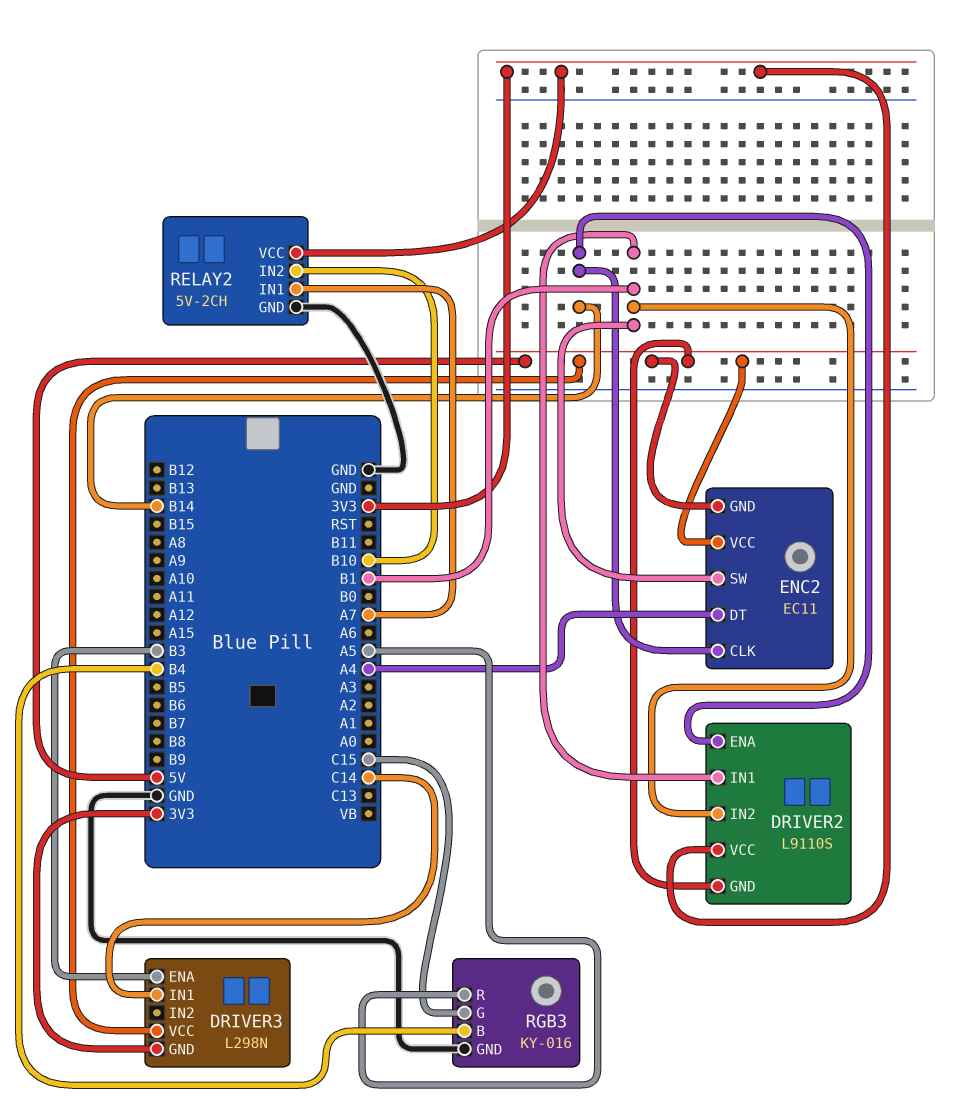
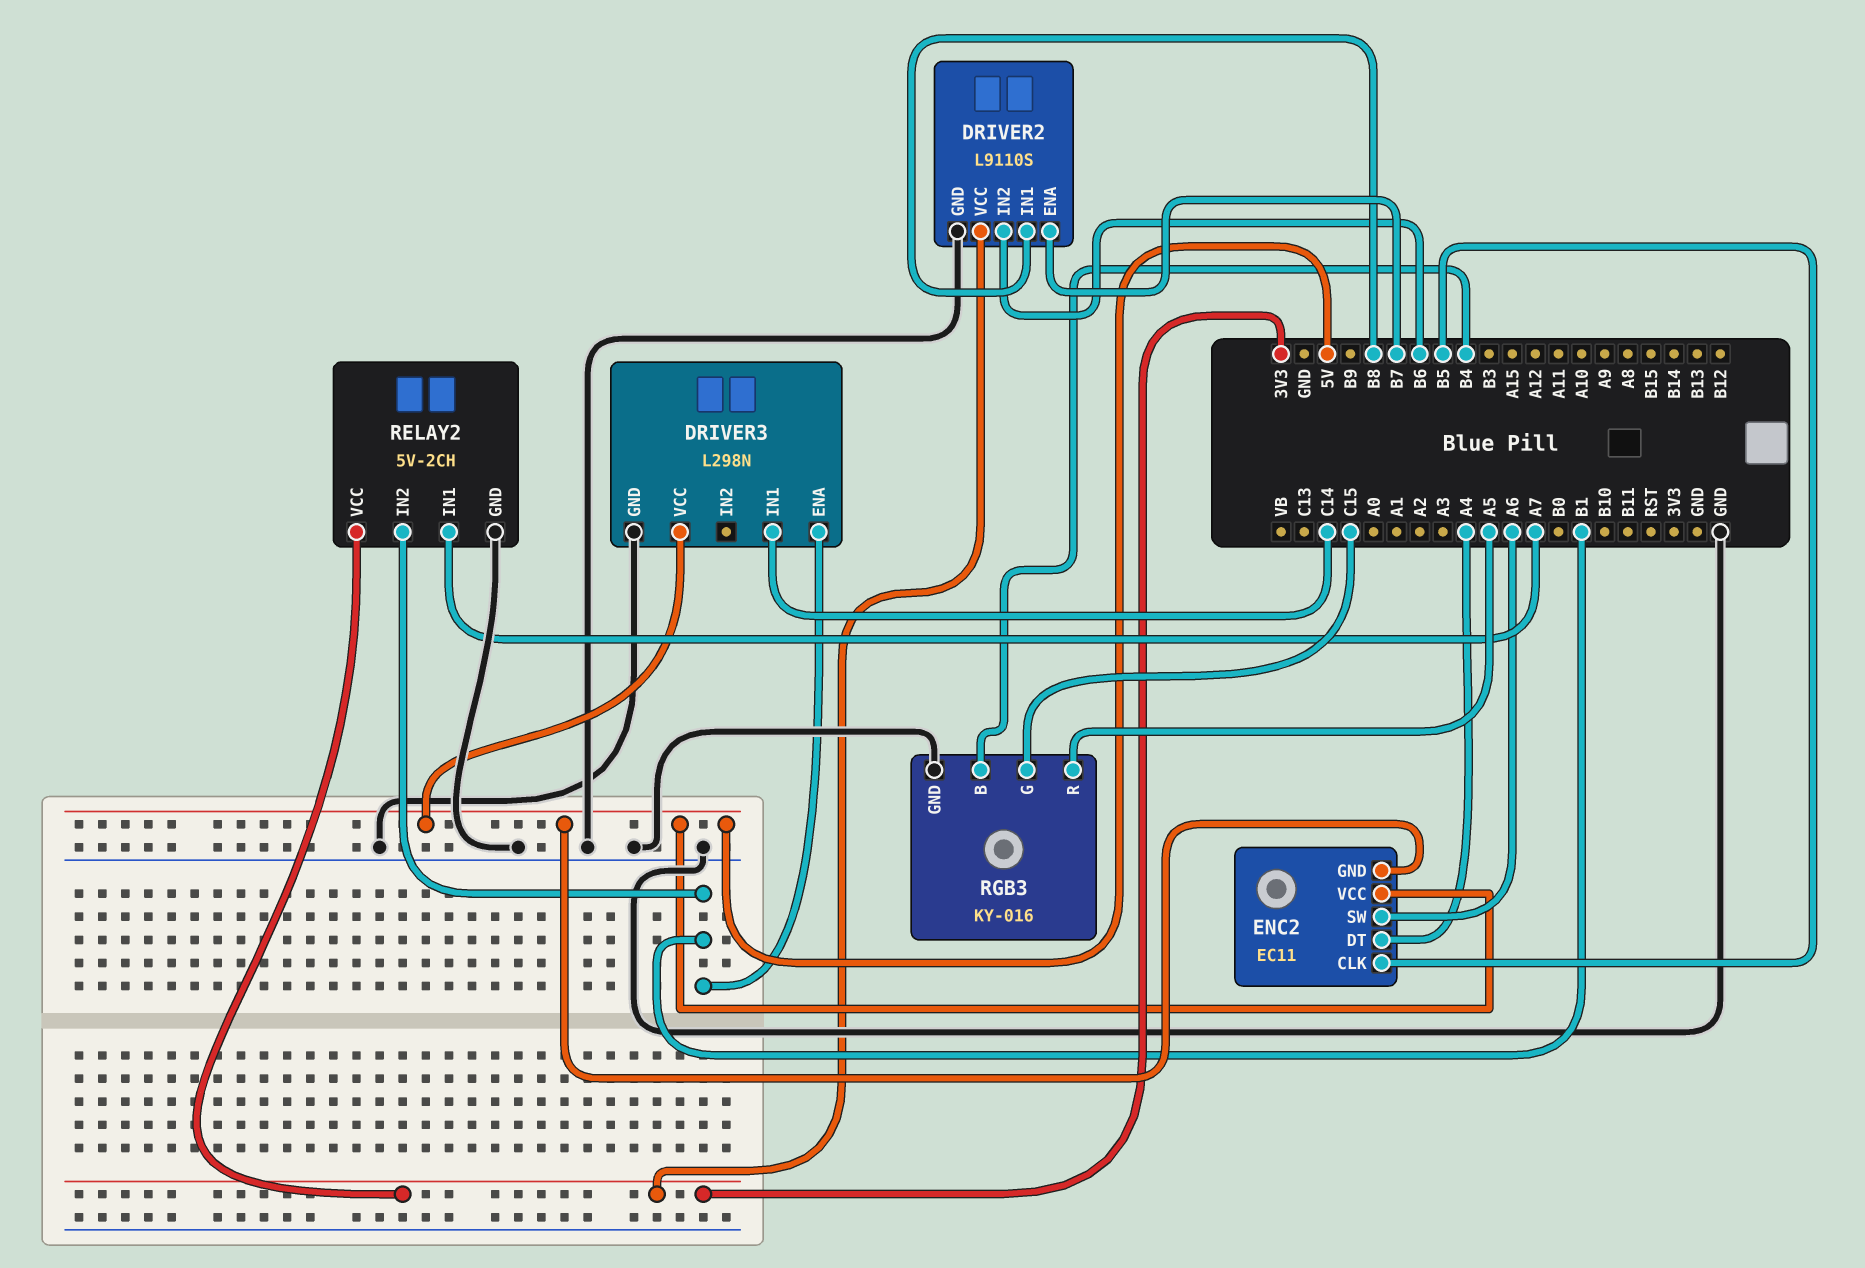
DRIVER2 pin ENA: B14 -> B7
DRIVER2 pin GND: 5V -> GND
DRIVER2 pin IN1: B1 -> B8
DRIVER2 pin IN2: B1 -> B6
DRIVER3 pin ENA: B3 -> B1
DRIVER3 pin GND: 3V3 -> GND
ENC2 pin CLK: B14 -> B5
ENC2 pin SW: B1 -> A6
RELAY2 pin IN2: B10 -> B1

